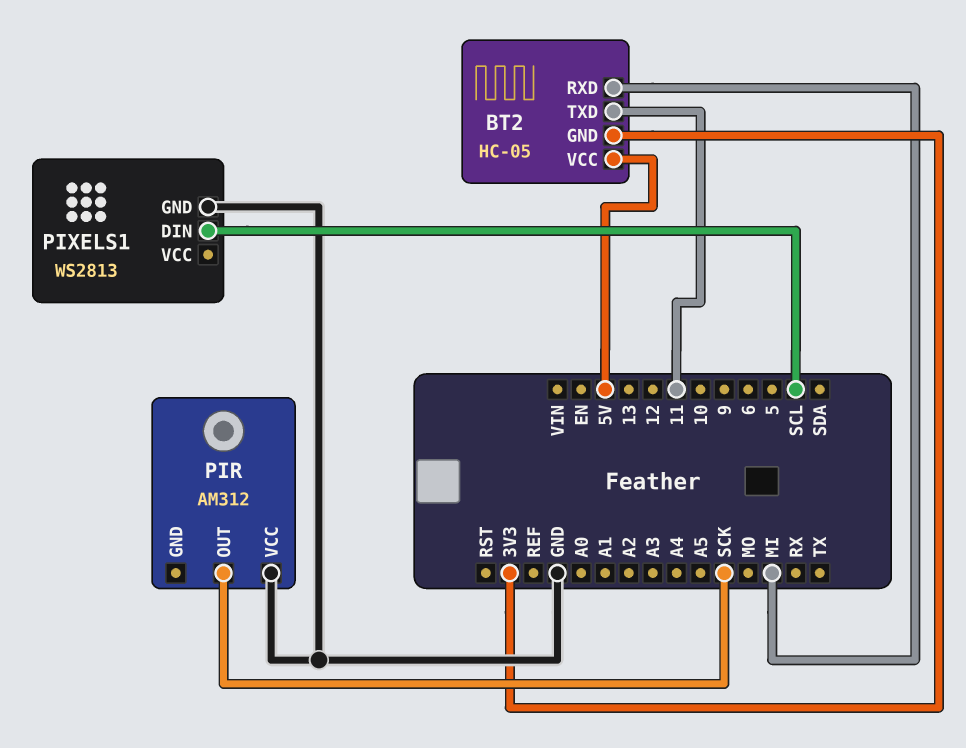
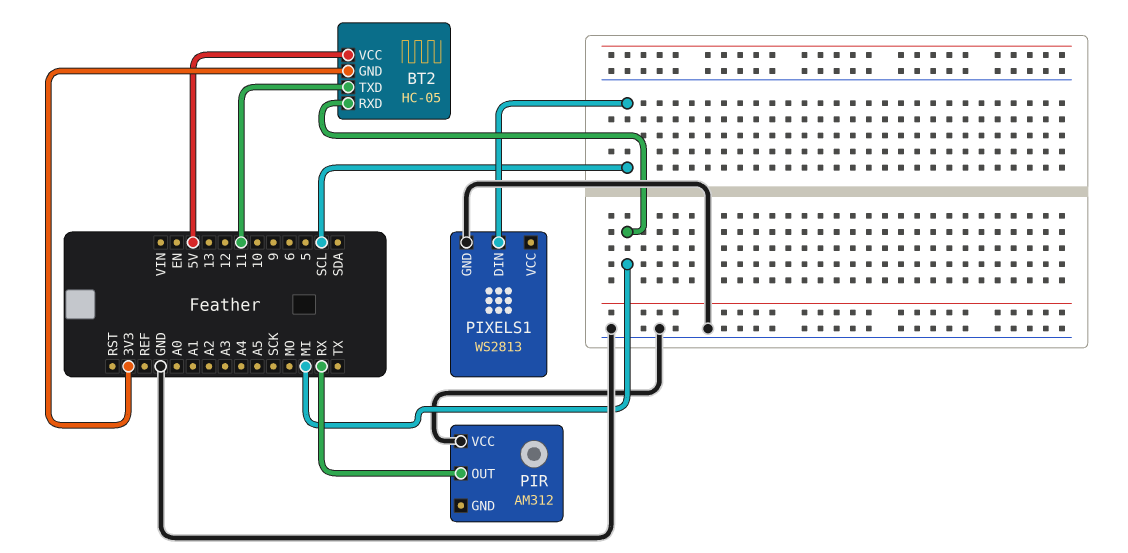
PIR pin OUT: SCK -> RX

